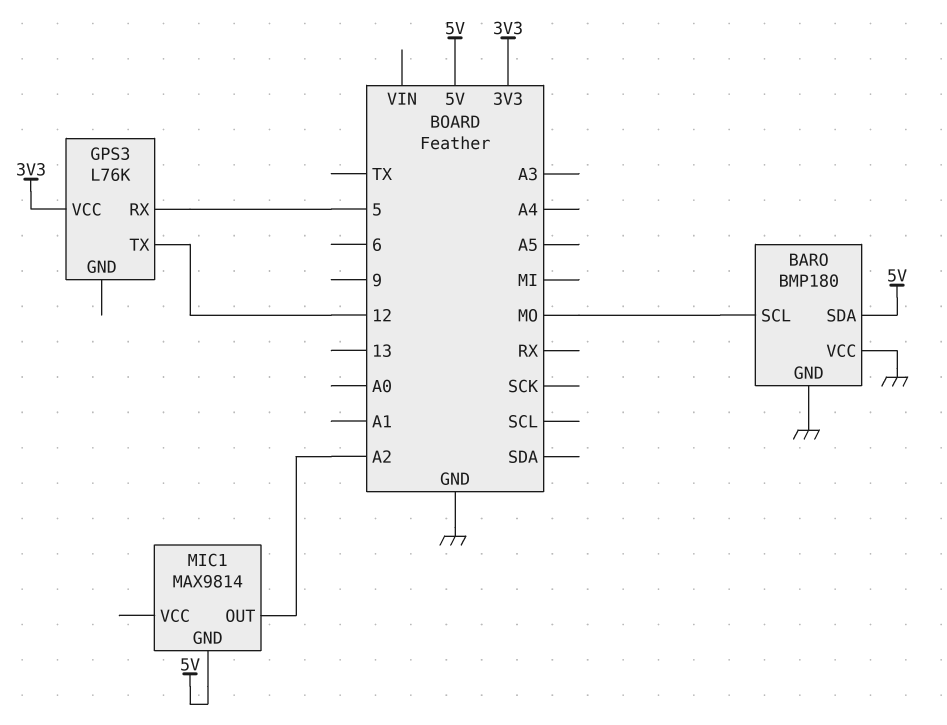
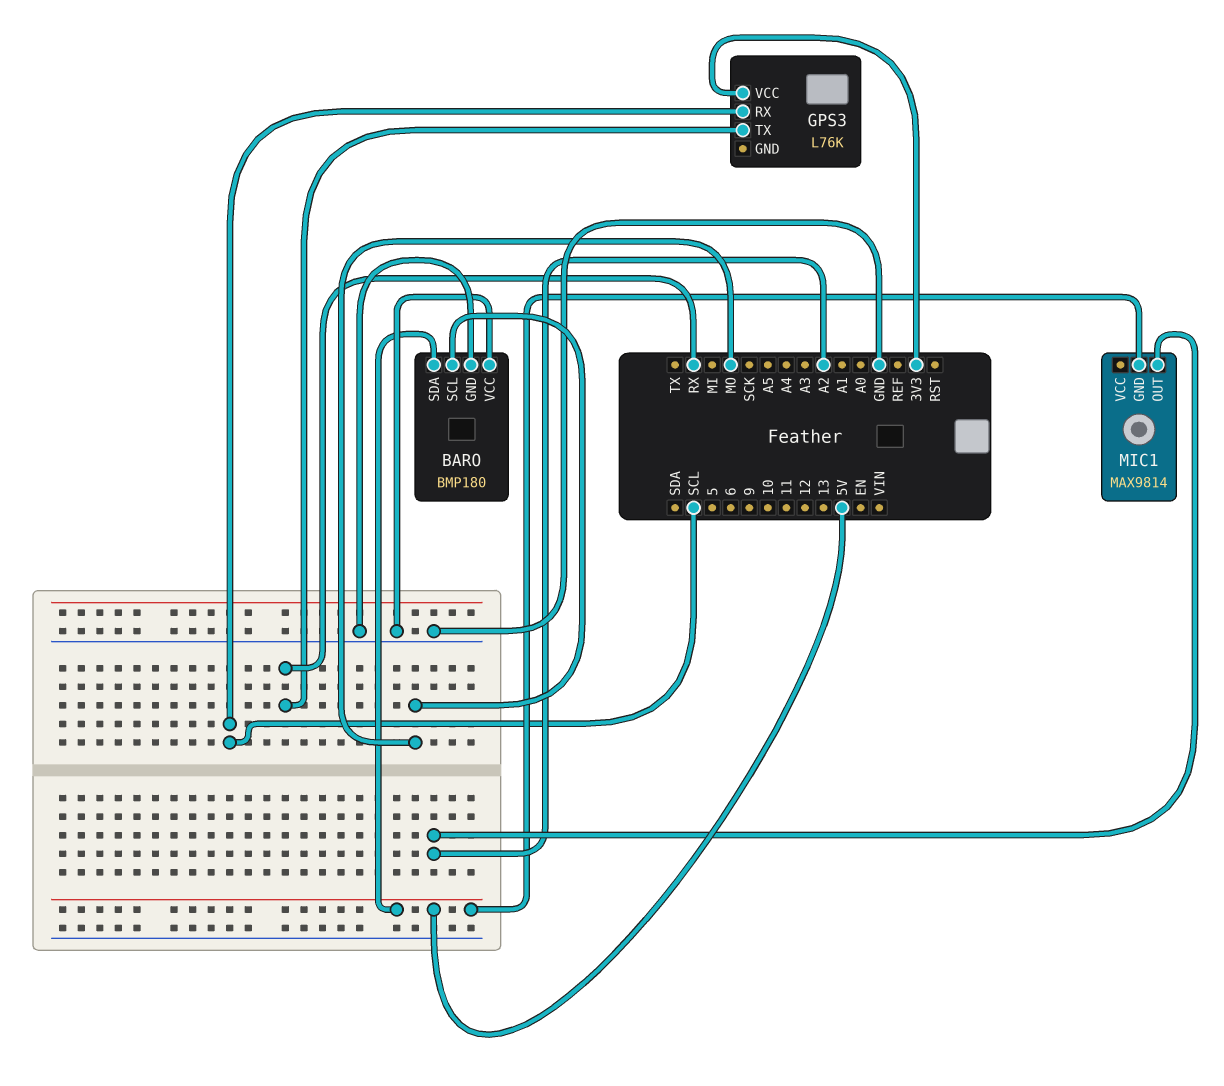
GPS3 pin RX: 5 -> SCL
GPS3 pin TX: 12 -> RX

